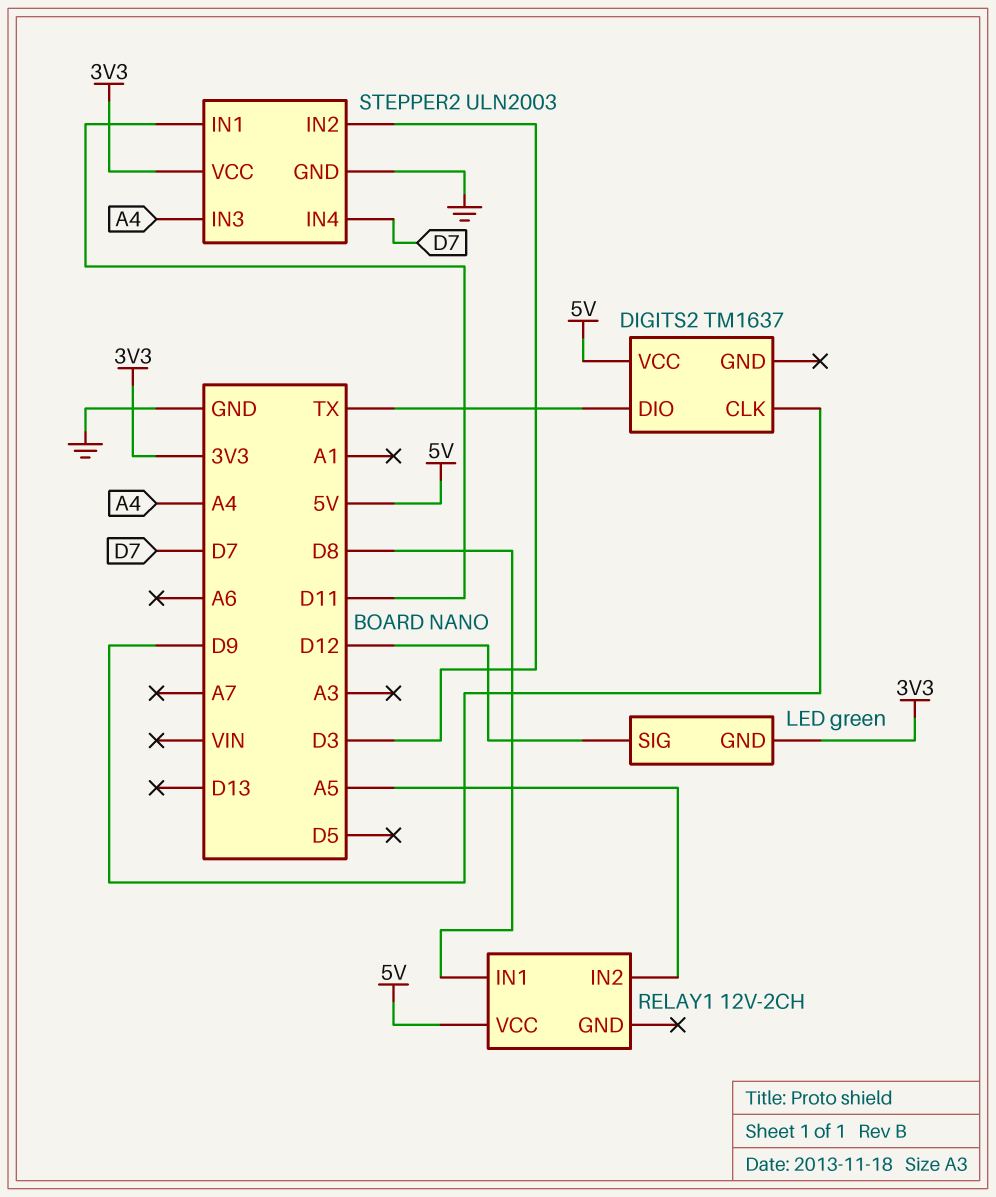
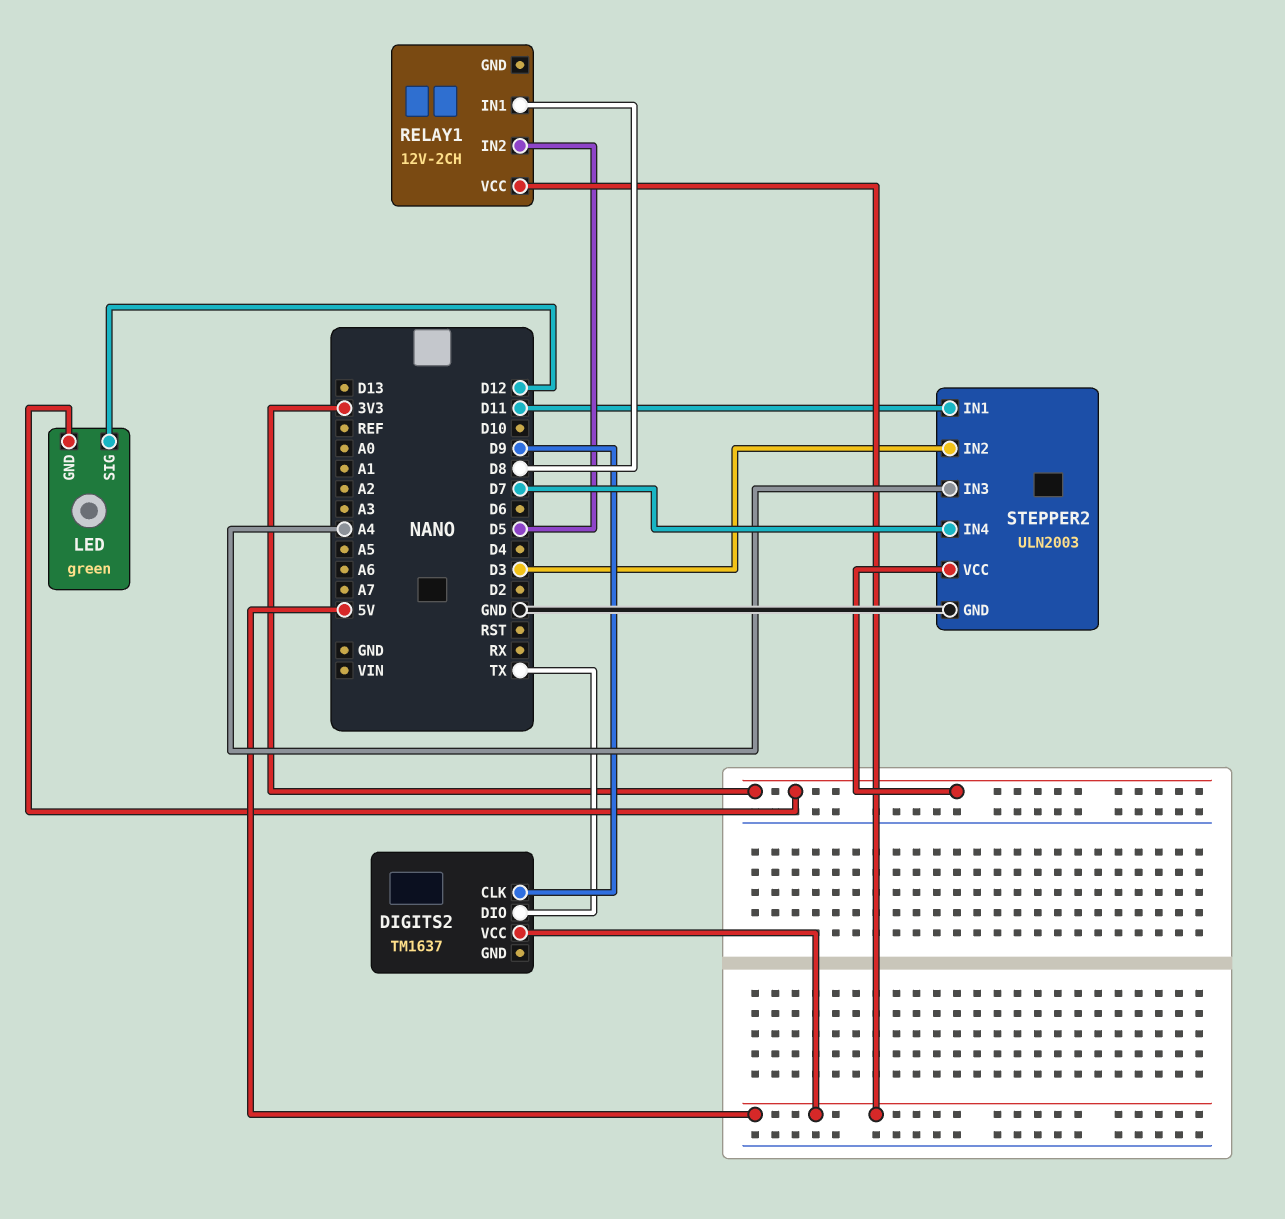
RELAY1 pin IN2: A5 -> D5

